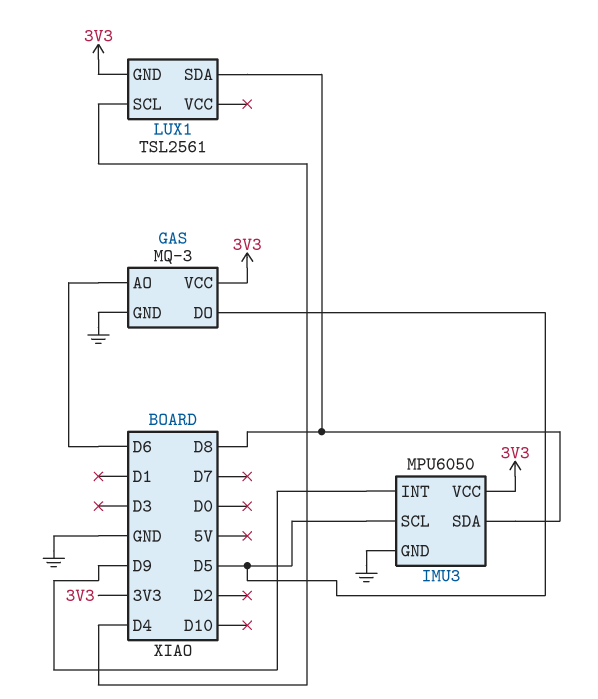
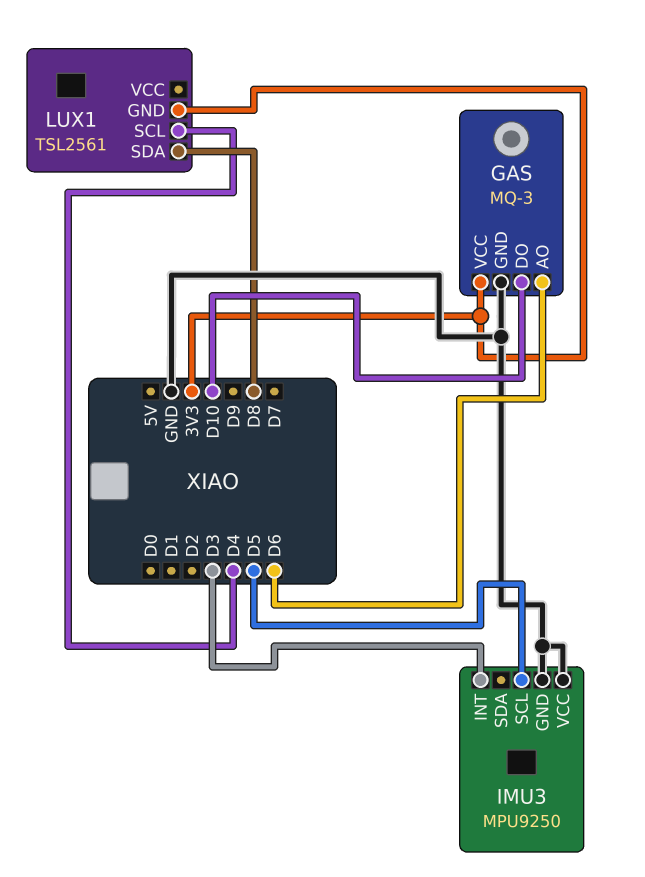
GAS pin DO: D5 -> D10
IMU3: MPU6050 -> MPU9250
IMU3 pin INT: D9 -> D3
IMU3 pin SDA: D8 -> none
IMU3 pin VCC: 3V3 -> GND

